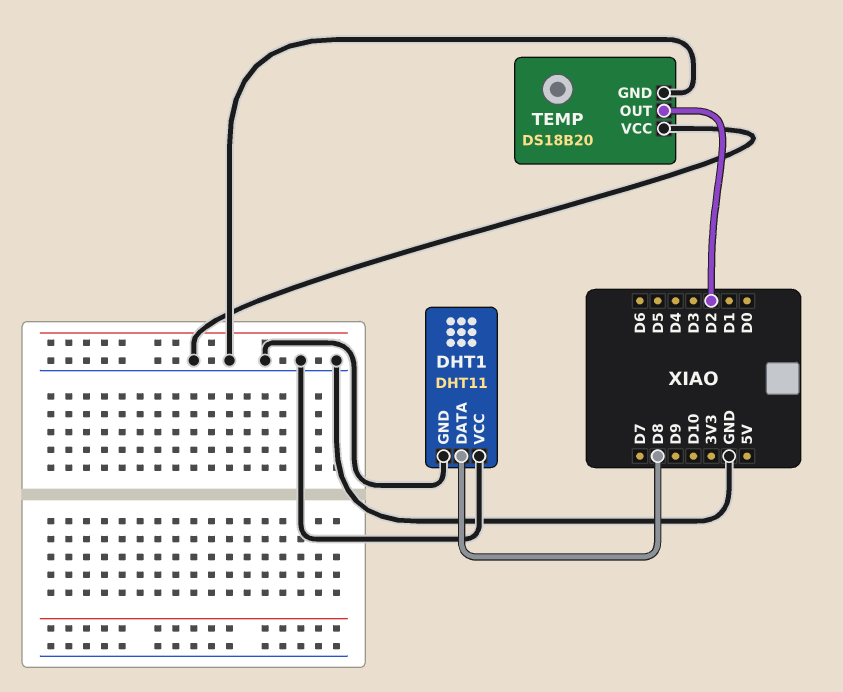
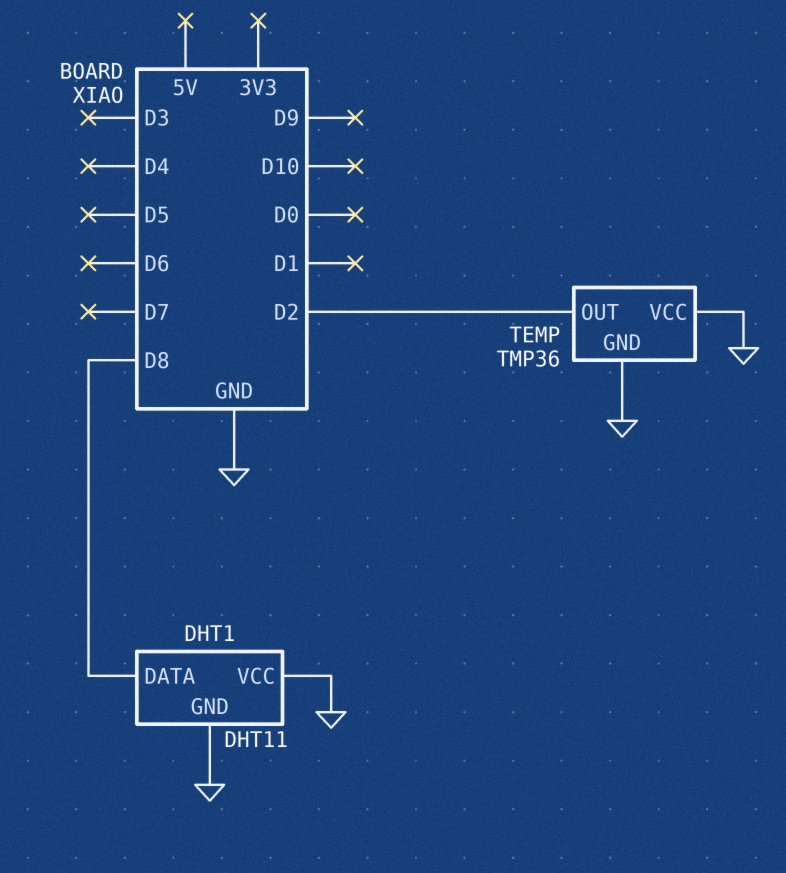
TEMP: DS18B20 -> TMP36

